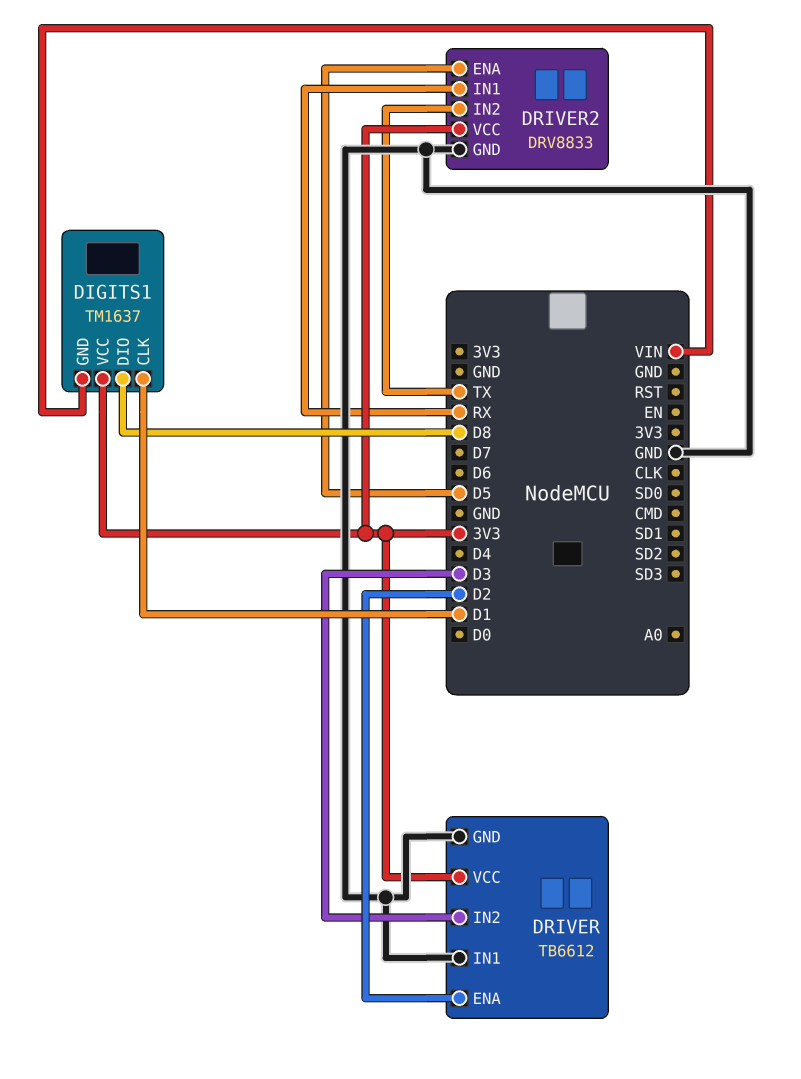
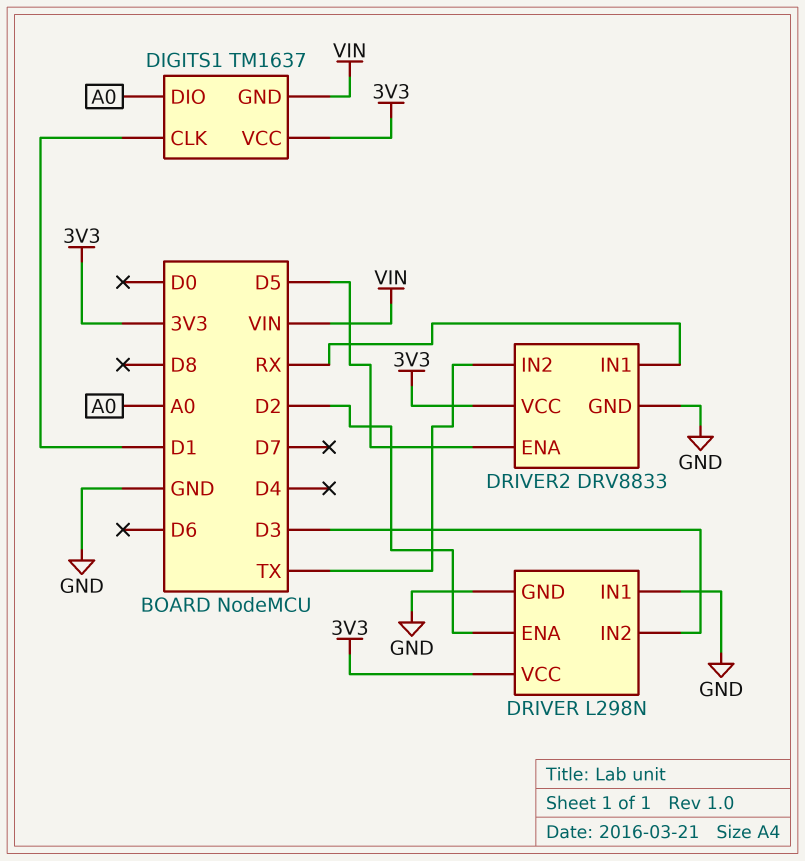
DIGITS1 pin DIO: D8 -> A0
DRIVER: TB6612 -> L298N

